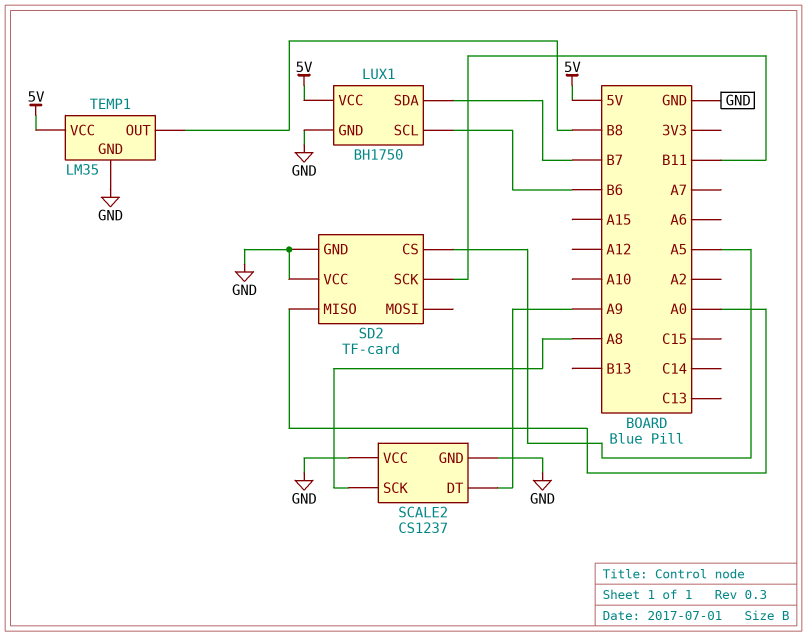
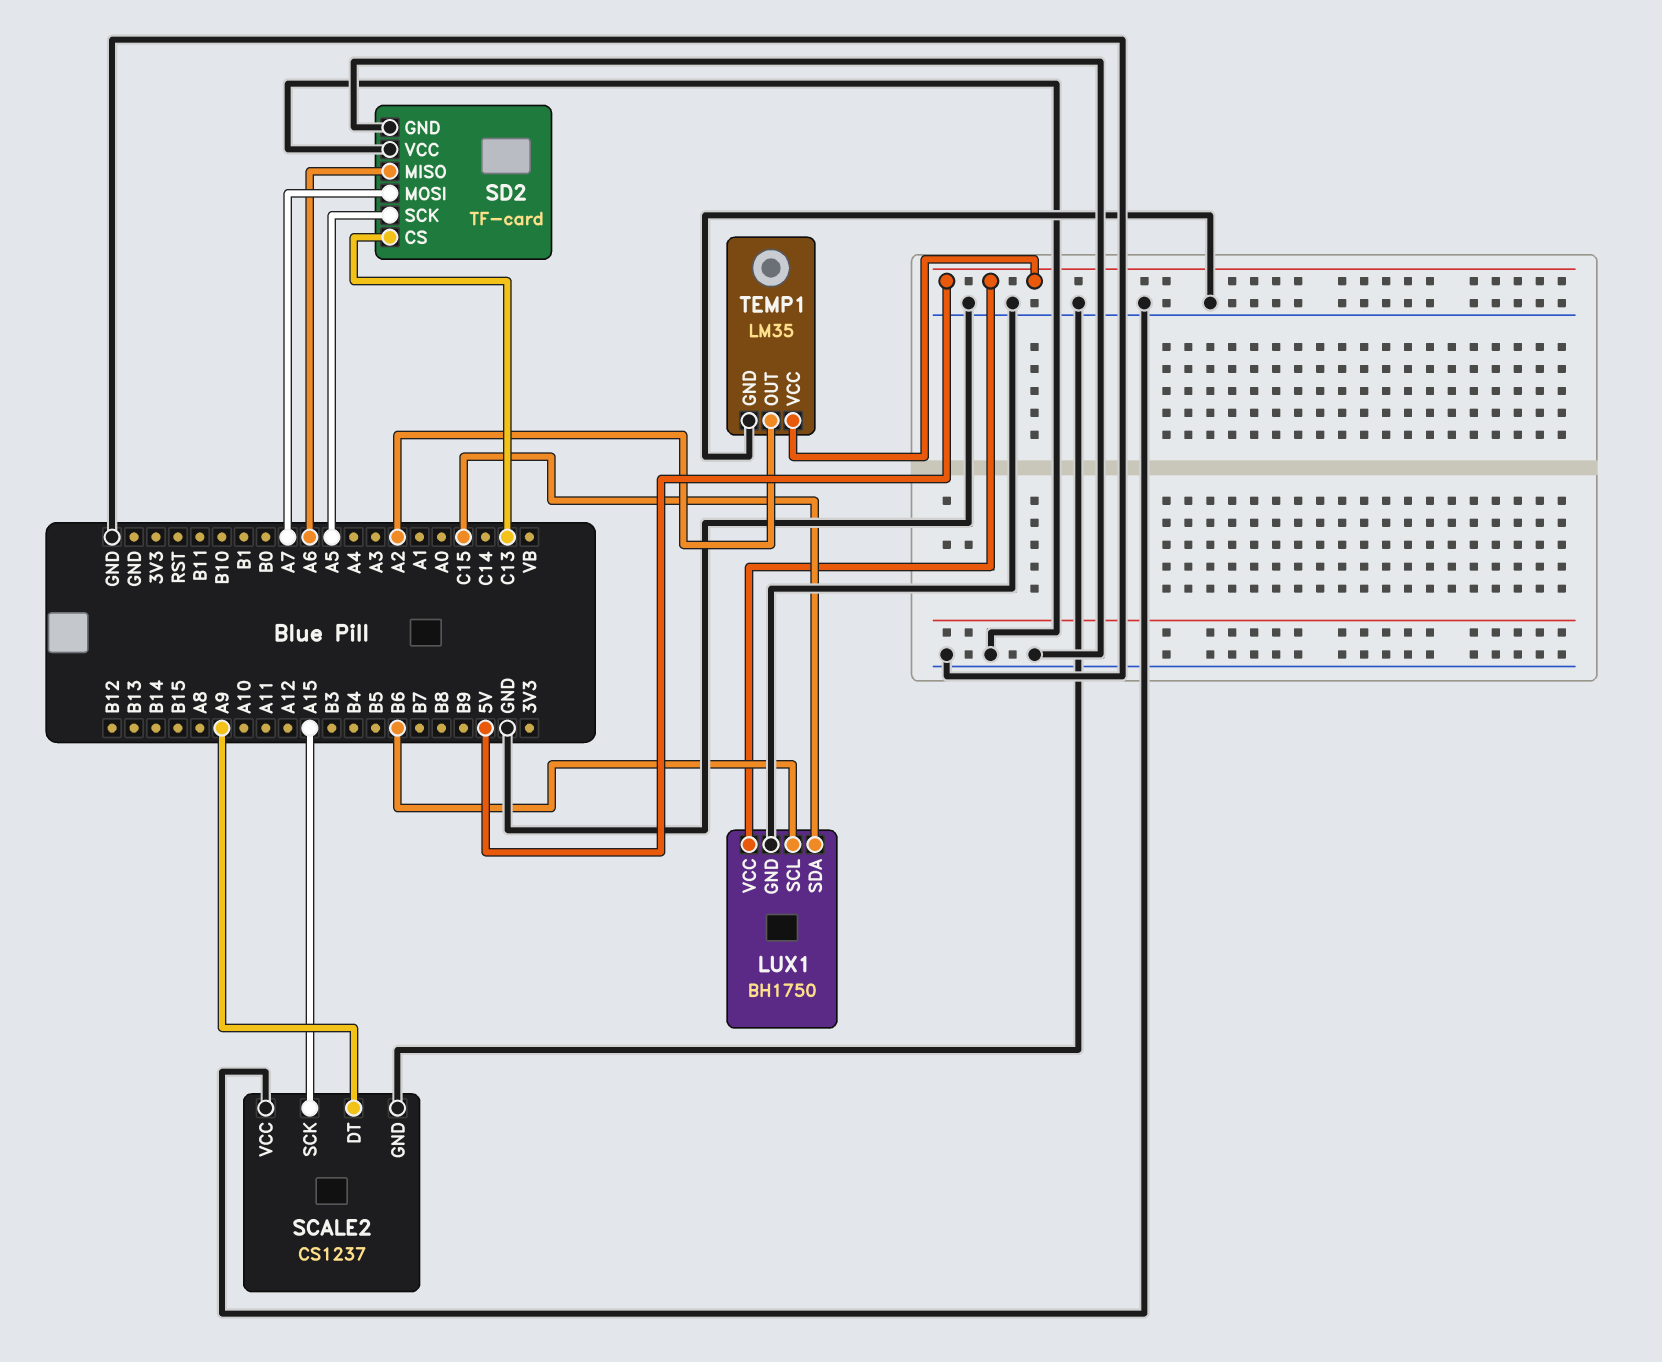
LUX1 pin SDA: B7 -> C15
SCALE2 pin SCK: A8 -> A15
SD2 pin CS: A5 -> C13
SD2 pin MISO: A0 -> A6
SD2 pin MOSI: none -> A7
SD2 pin SCK: B11 -> A5
TEMP1 pin OUT: B8 -> A2

